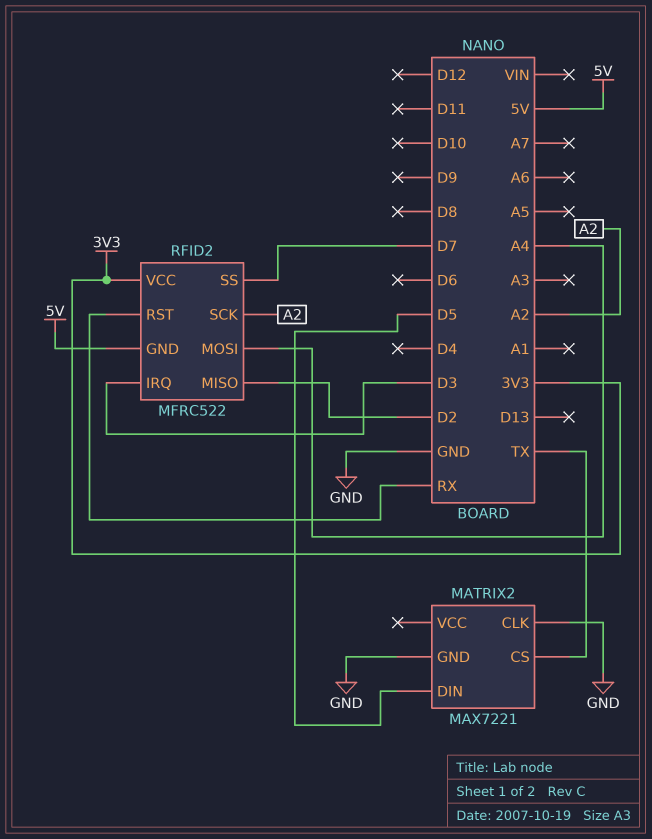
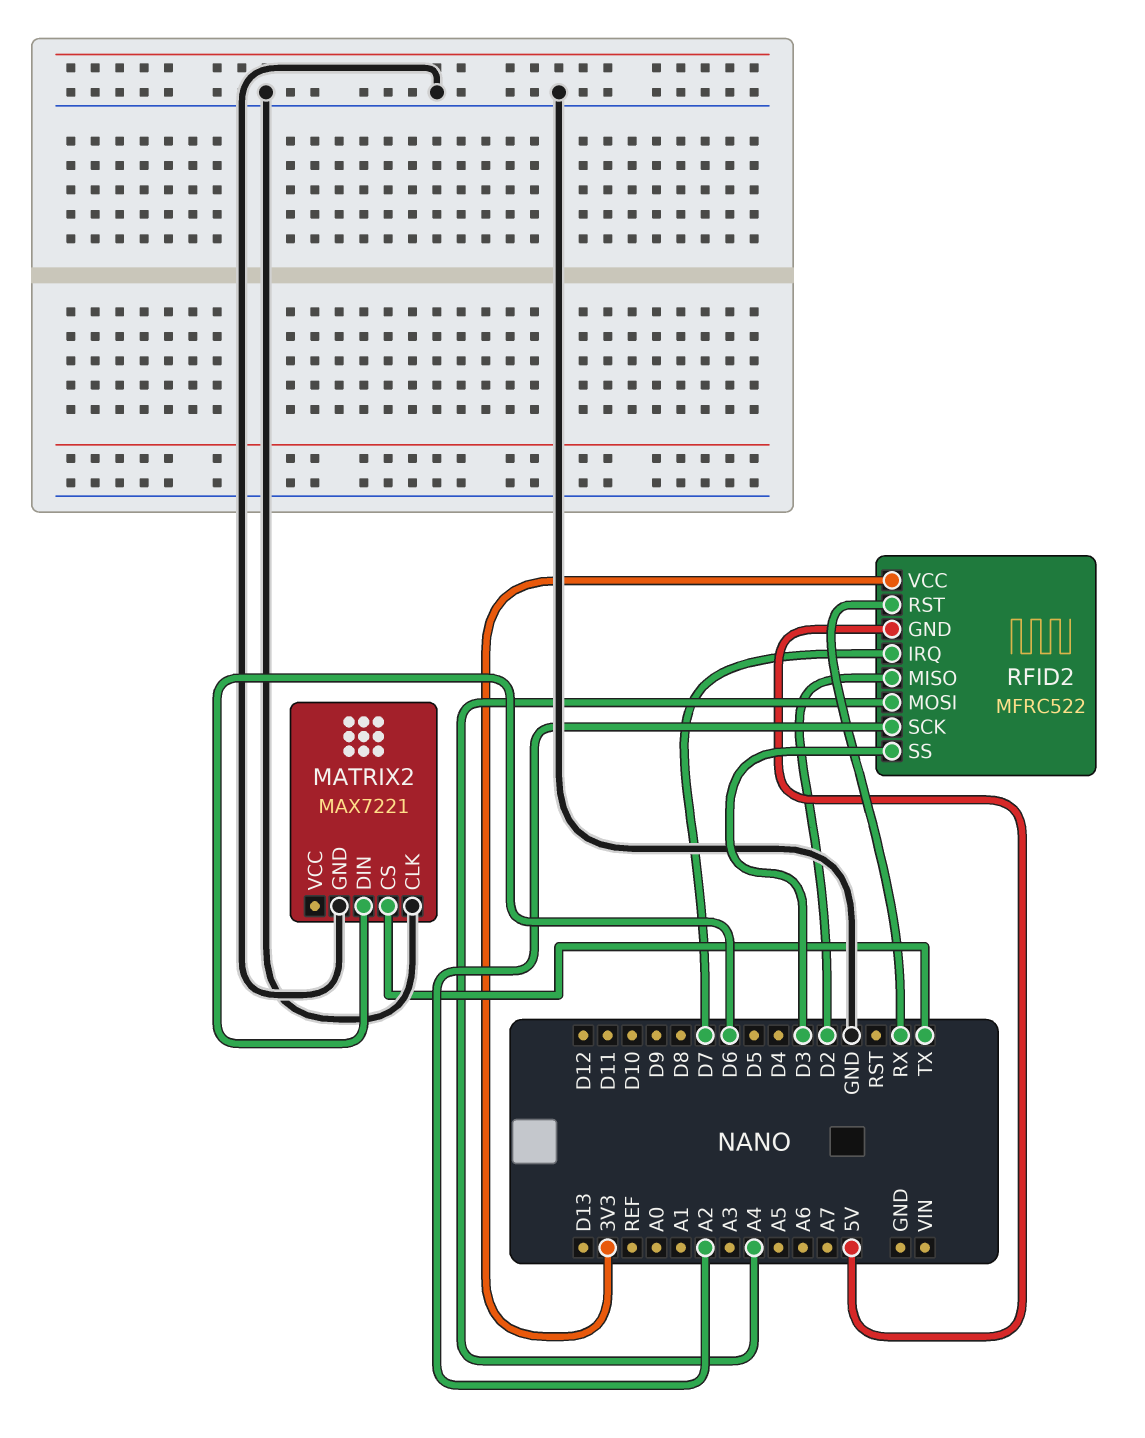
MATRIX2 pin DIN: D5 -> D6
RFID2 pin IRQ: D3 -> D7
RFID2 pin SS: D7 -> D3

